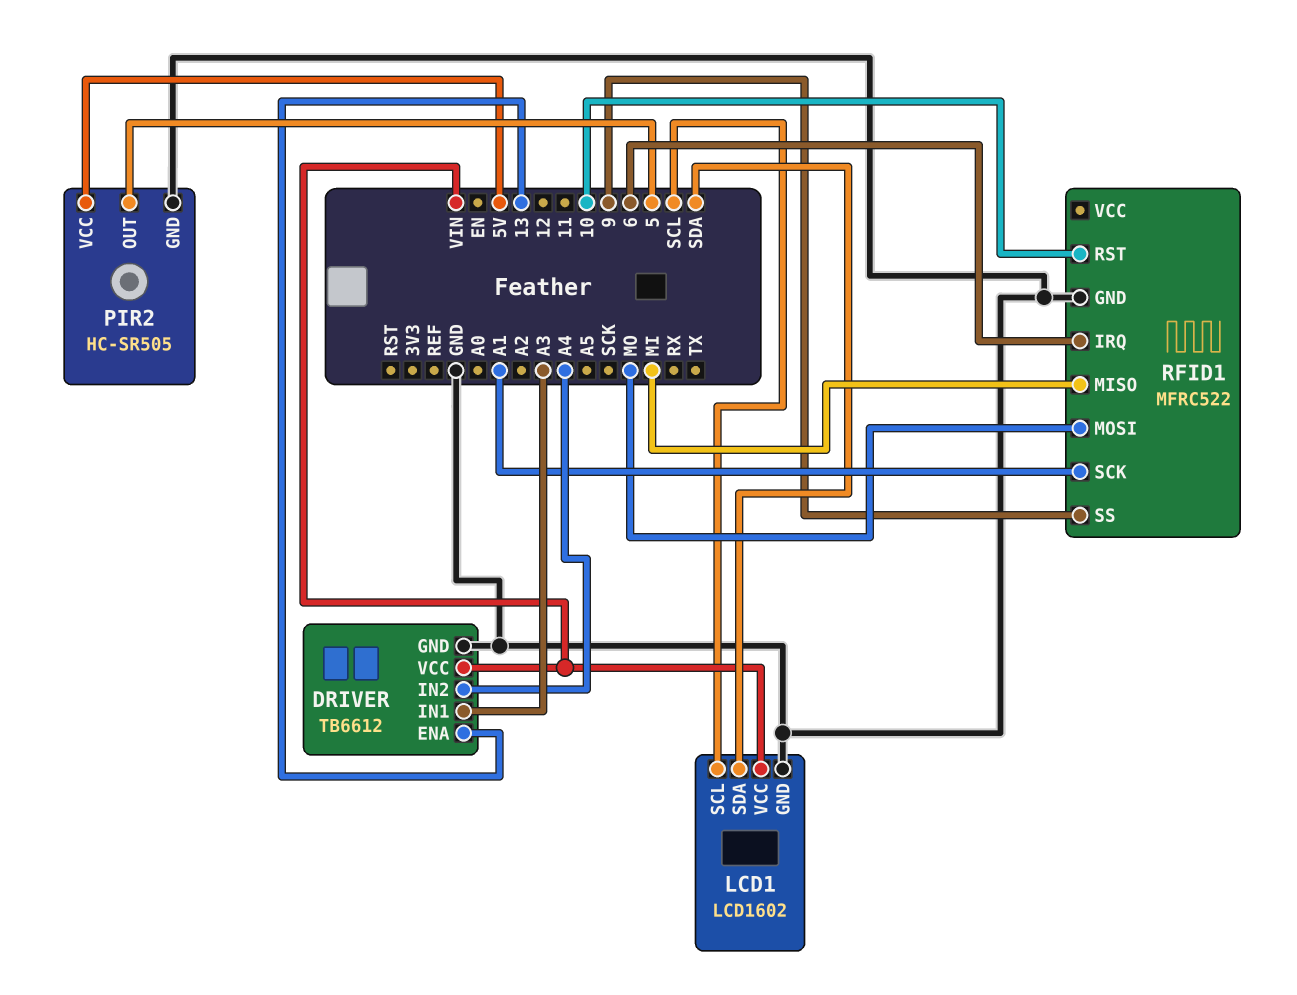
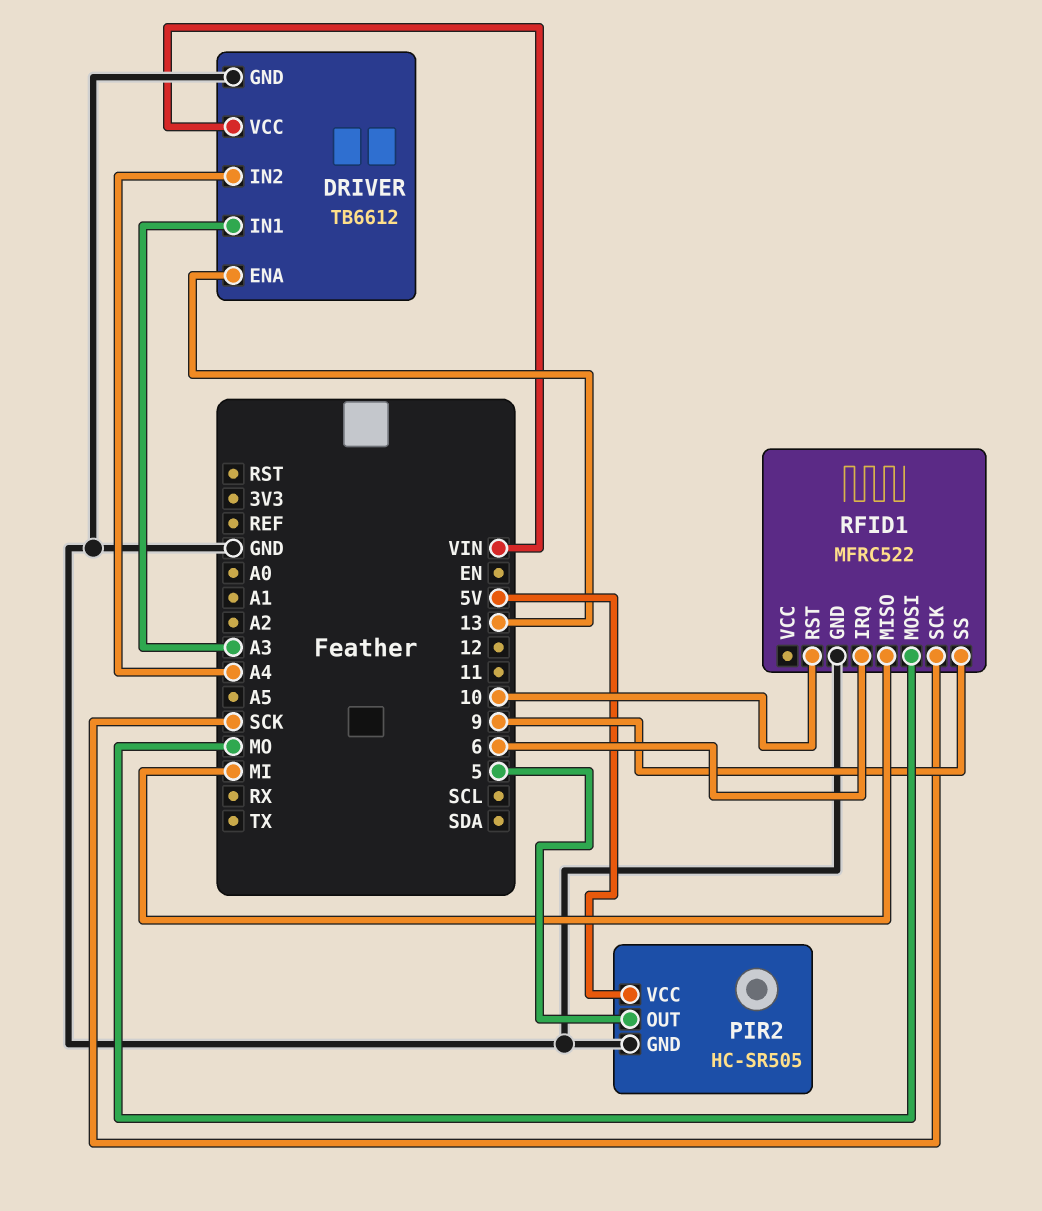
LCD1: LCD1602 -> none
LCD1 pin GND: GND -> none
LCD1 pin SCL: SCL -> none
LCD1 pin SDA: SDA -> none
LCD1 pin VCC: VIN -> none
RFID1 pin SCK: A1 -> SCK

